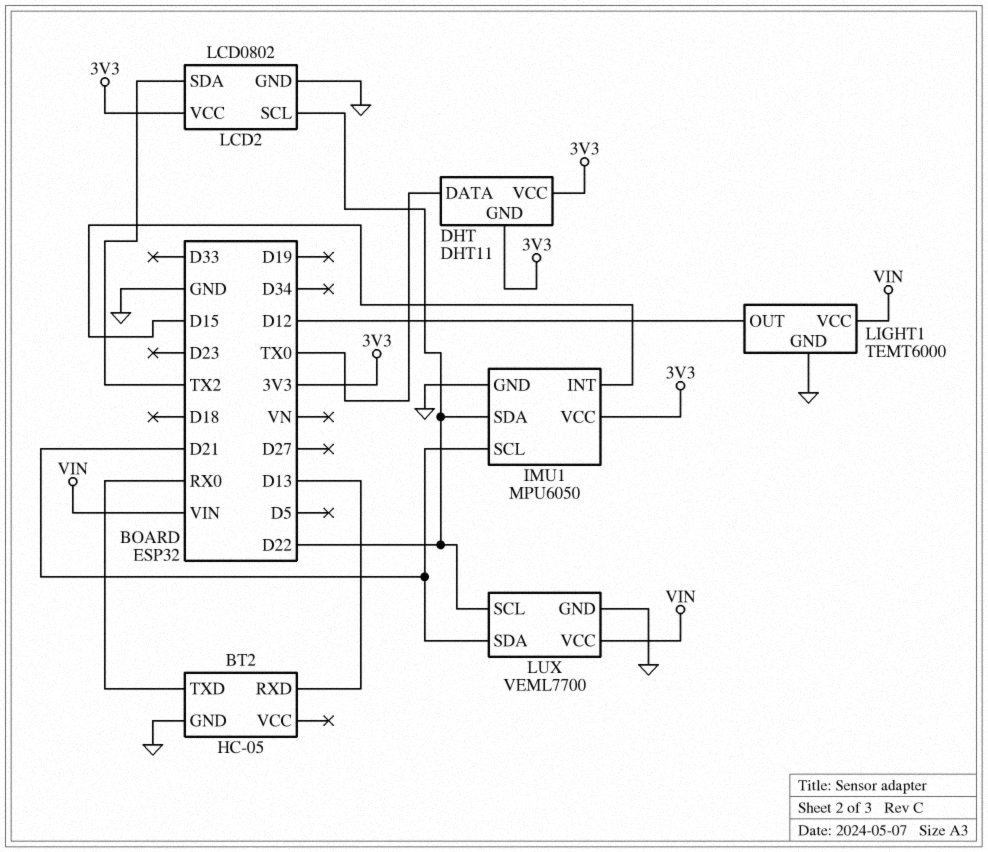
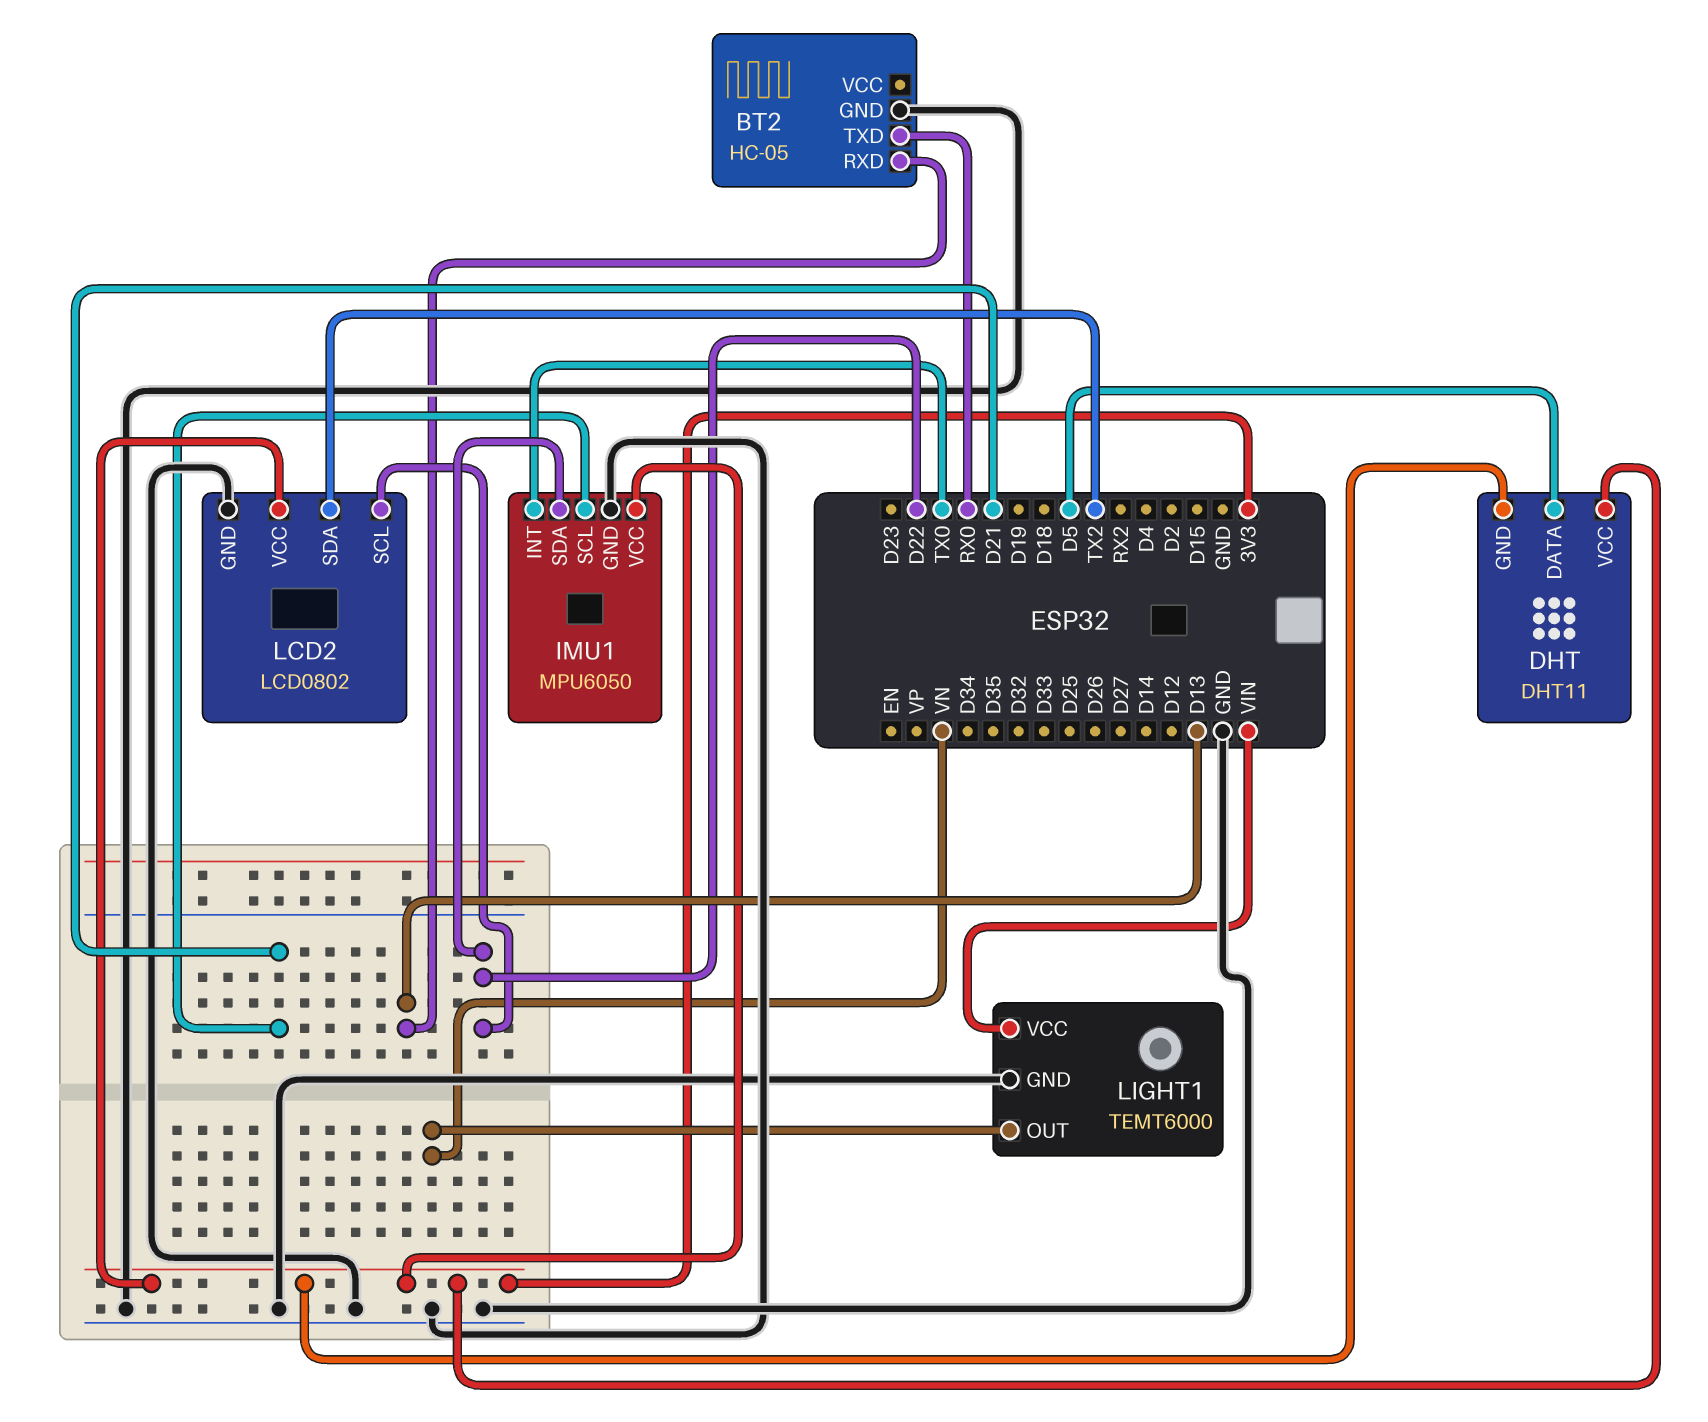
DHT pin DATA: TX0 -> D5
IMU1 pin INT: D15 -> TX0
LIGHT1 pin OUT: D12 -> VN
LUX: VEML7700 -> none
LUX pin GND: GND -> none
LUX pin SCL: D22 -> none
LUX pin SDA: D21 -> none
LUX pin VCC: VIN -> none

